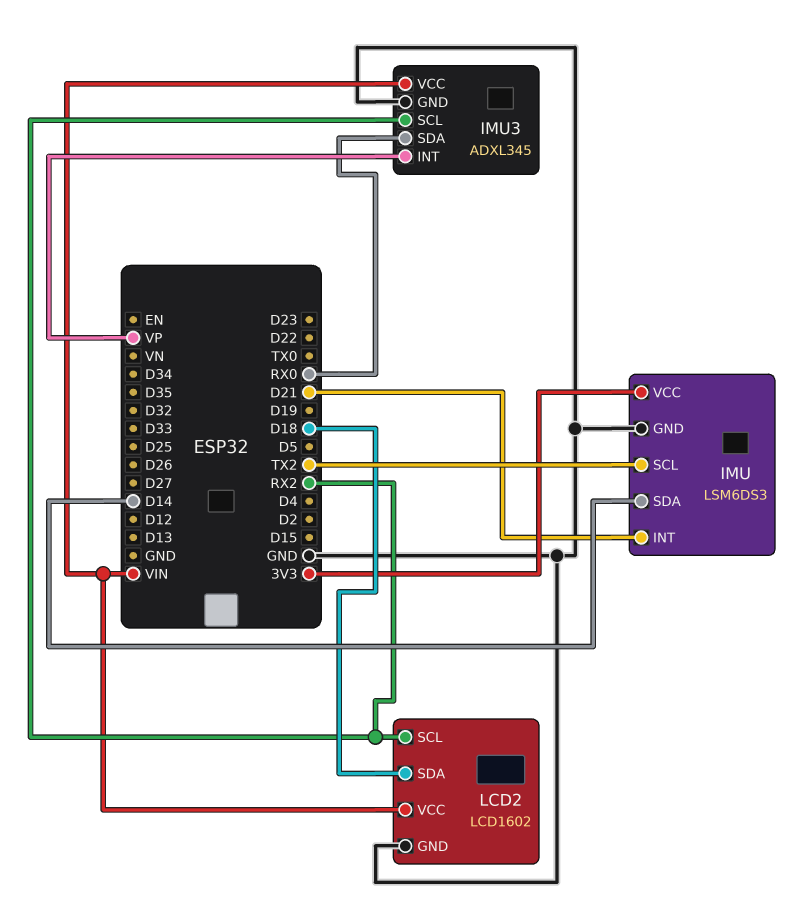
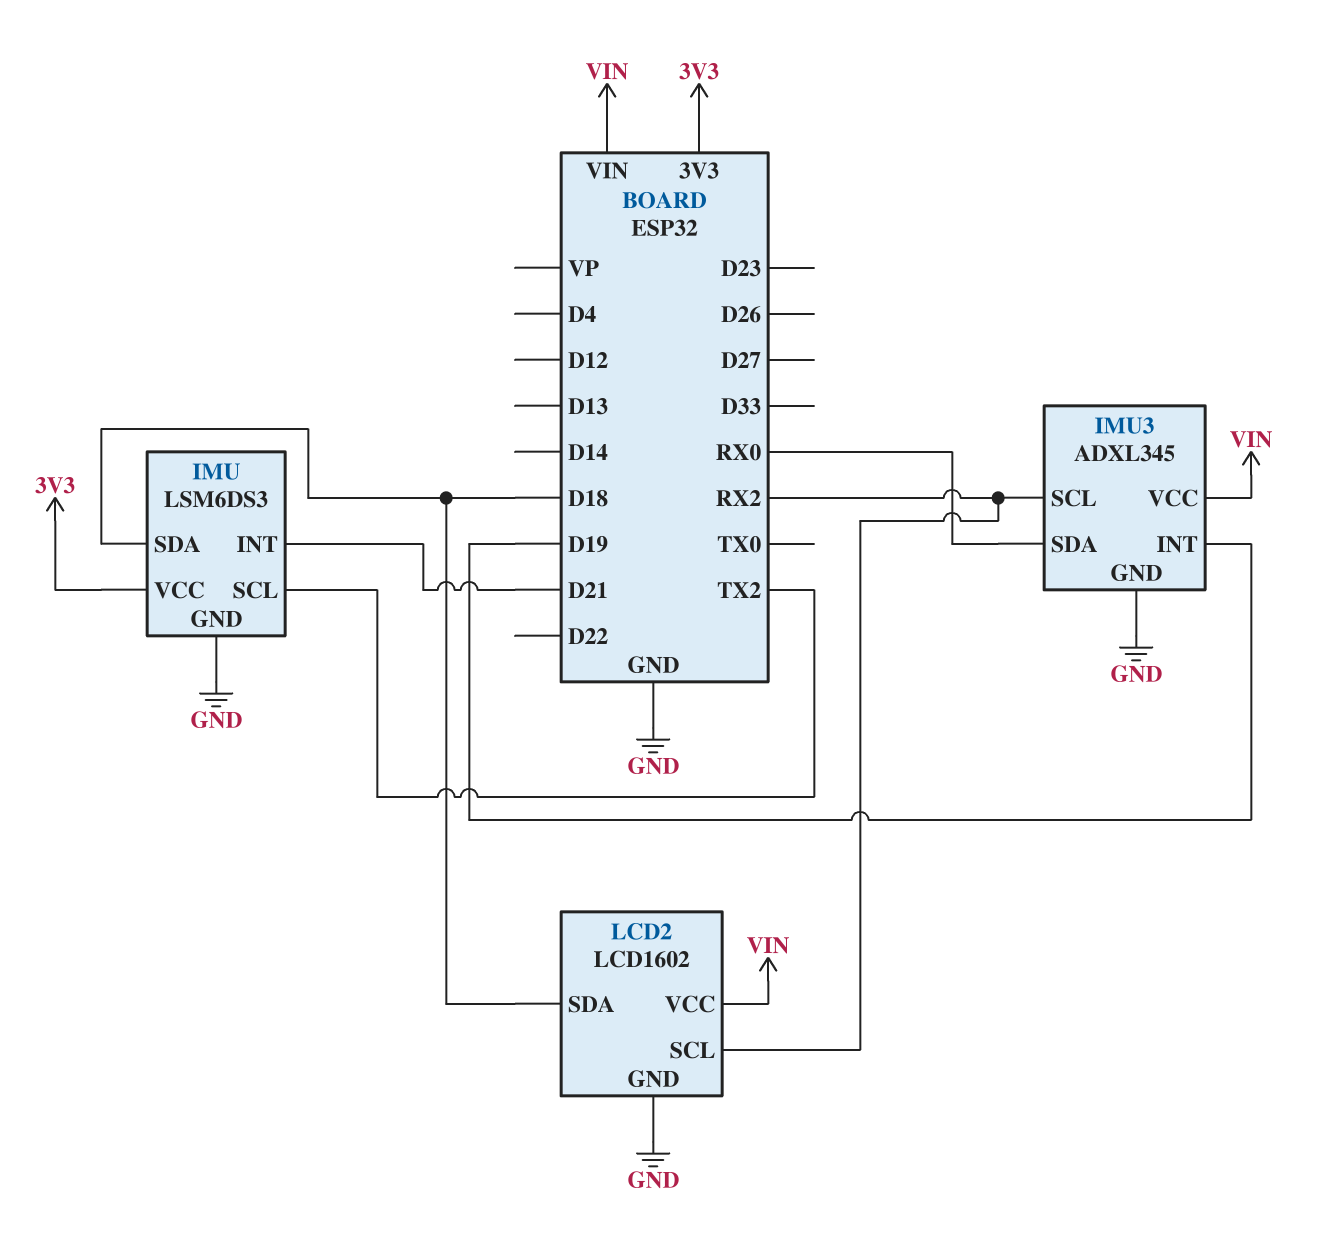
IMU pin SDA: D14 -> D18
IMU3 pin INT: VP -> D19

